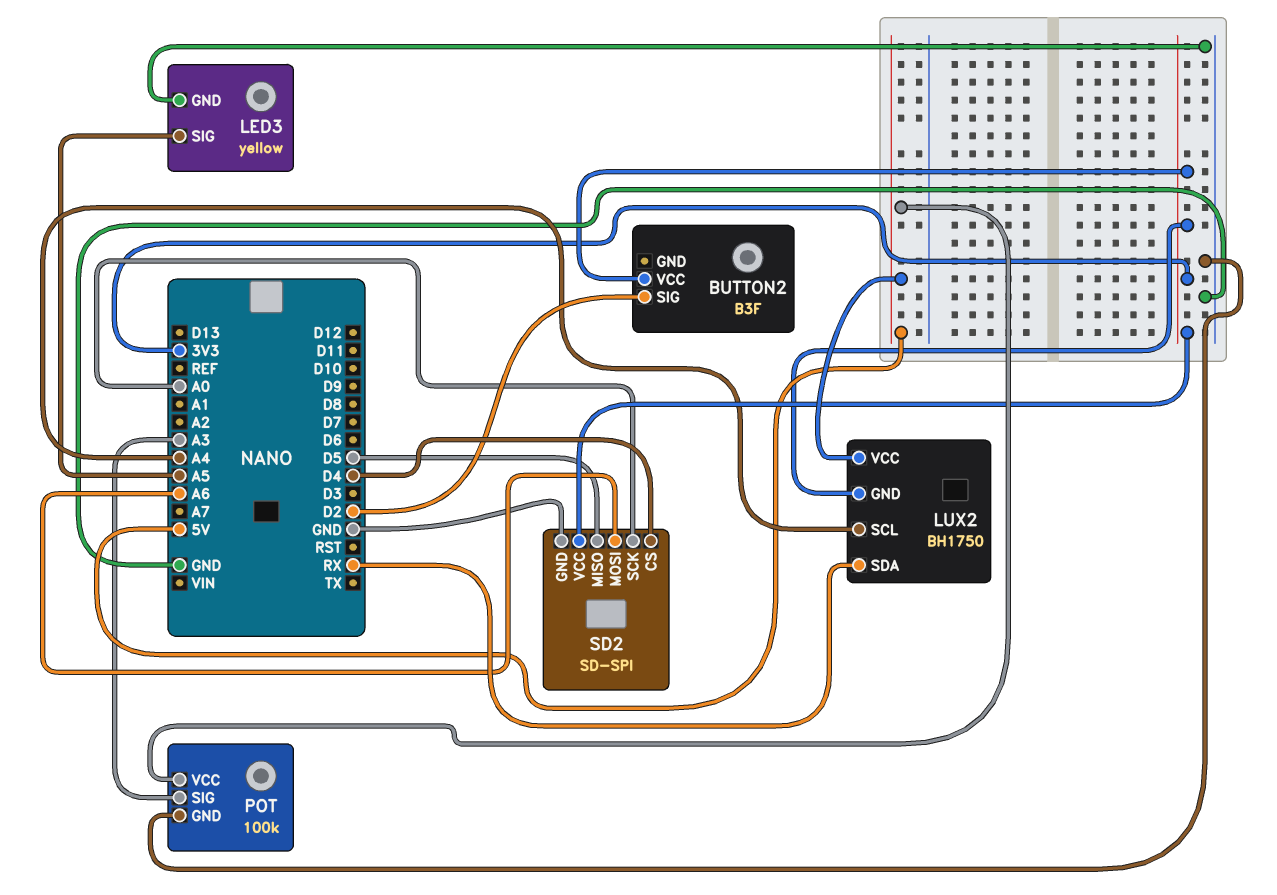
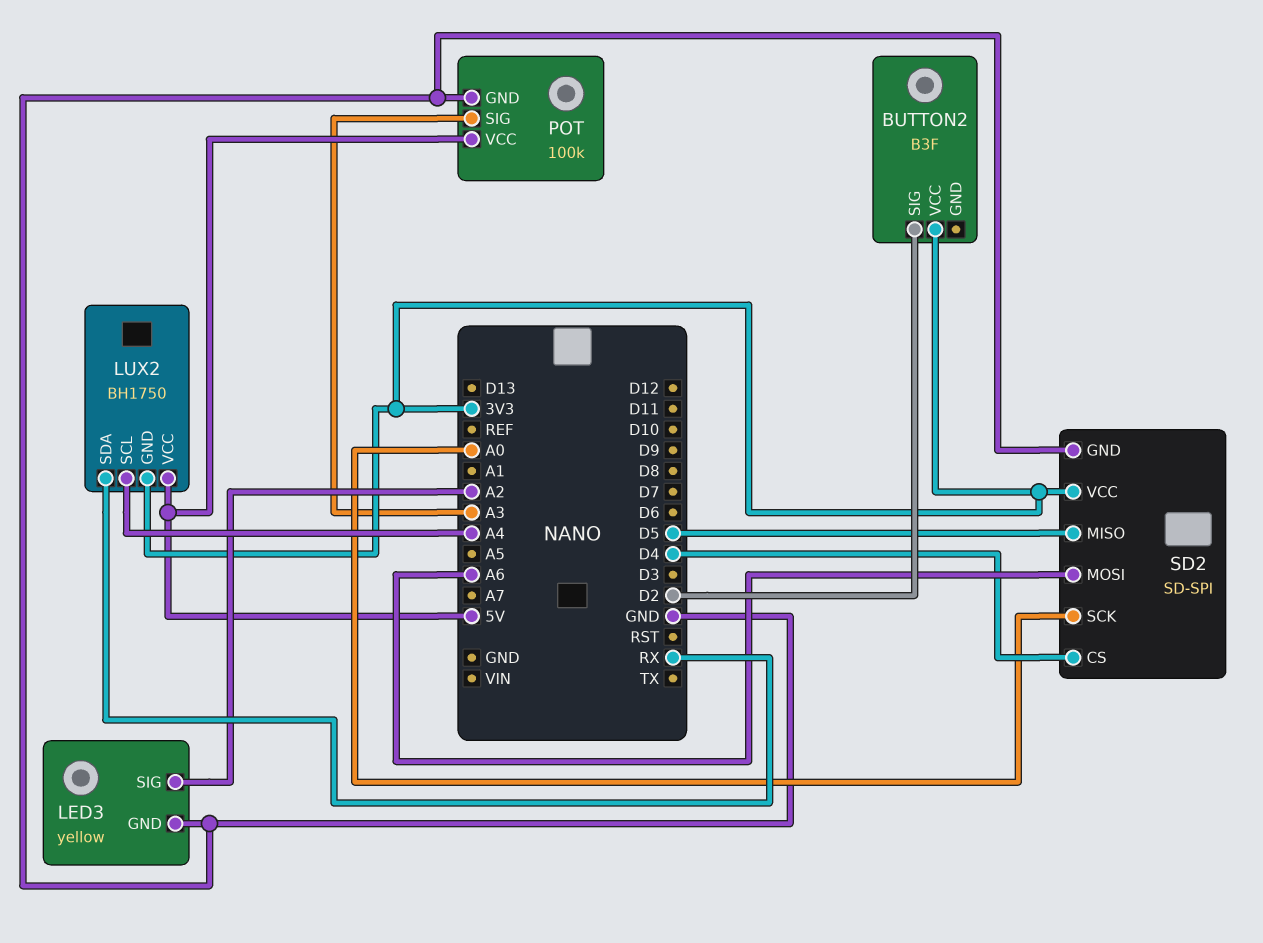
LED3 pin SIG: A5 -> A2

